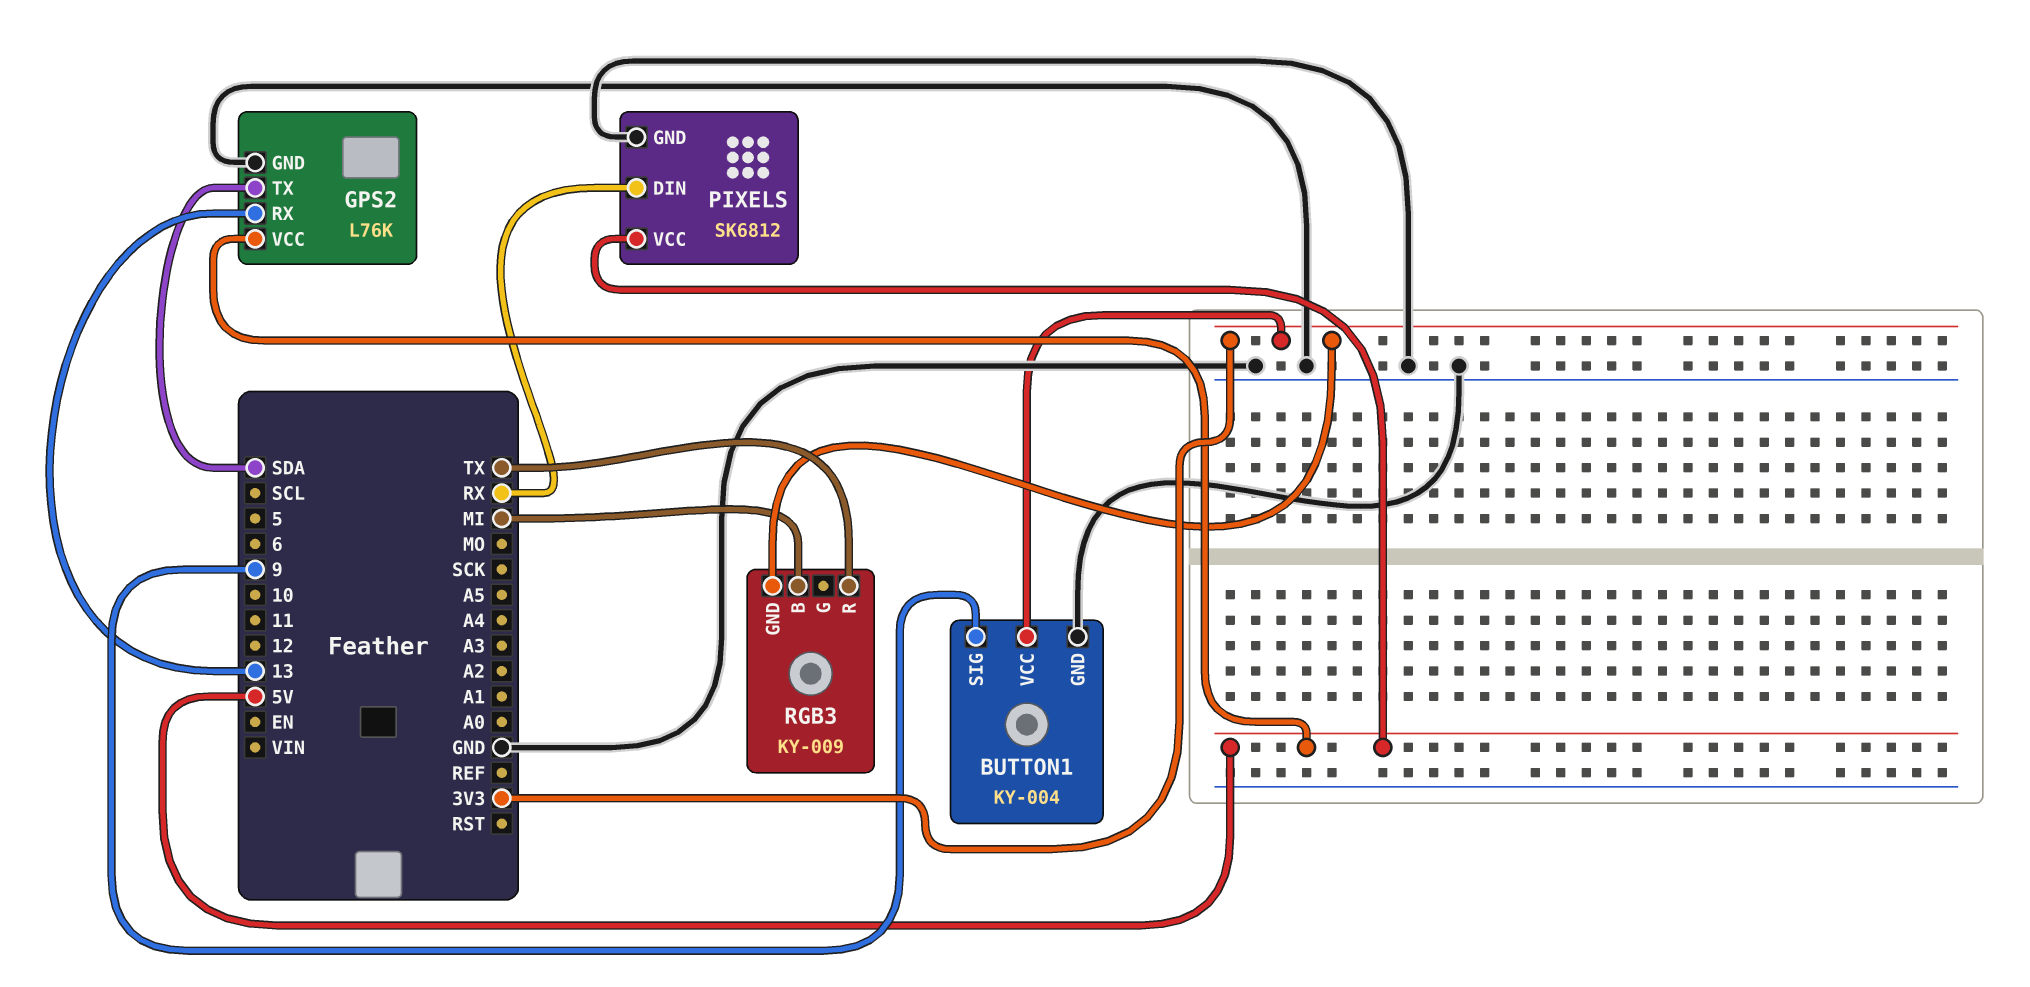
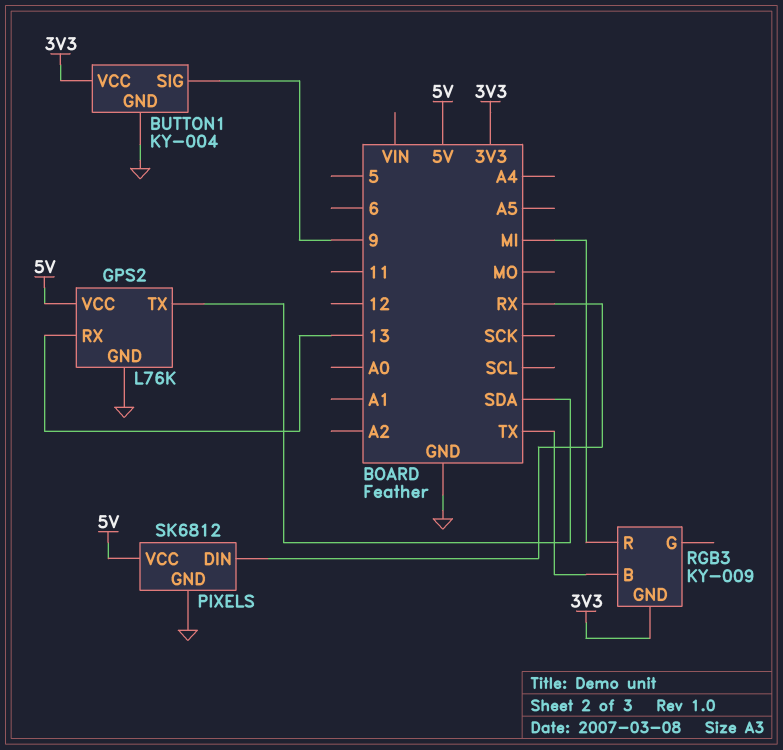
RGB3 pin B: MI -> TX
RGB3 pin R: TX -> MI

